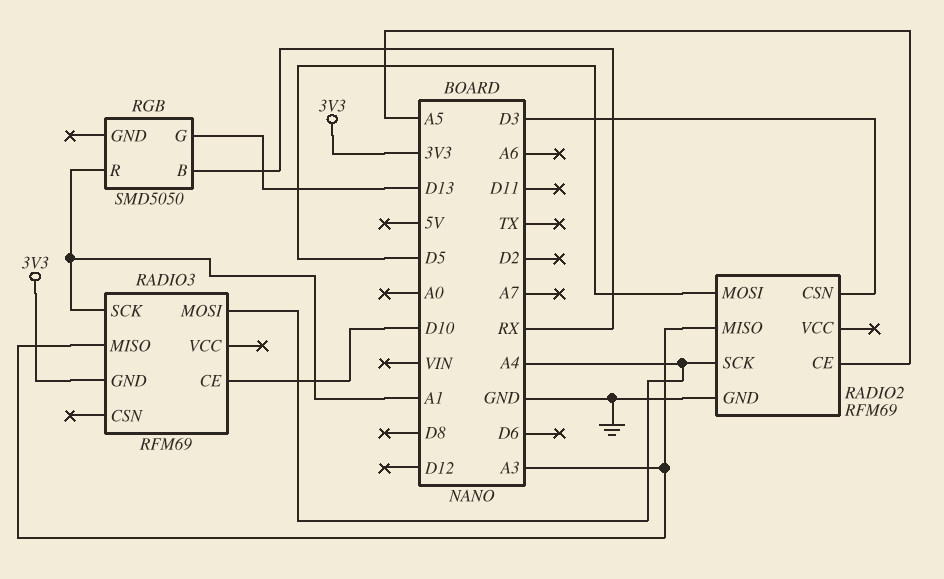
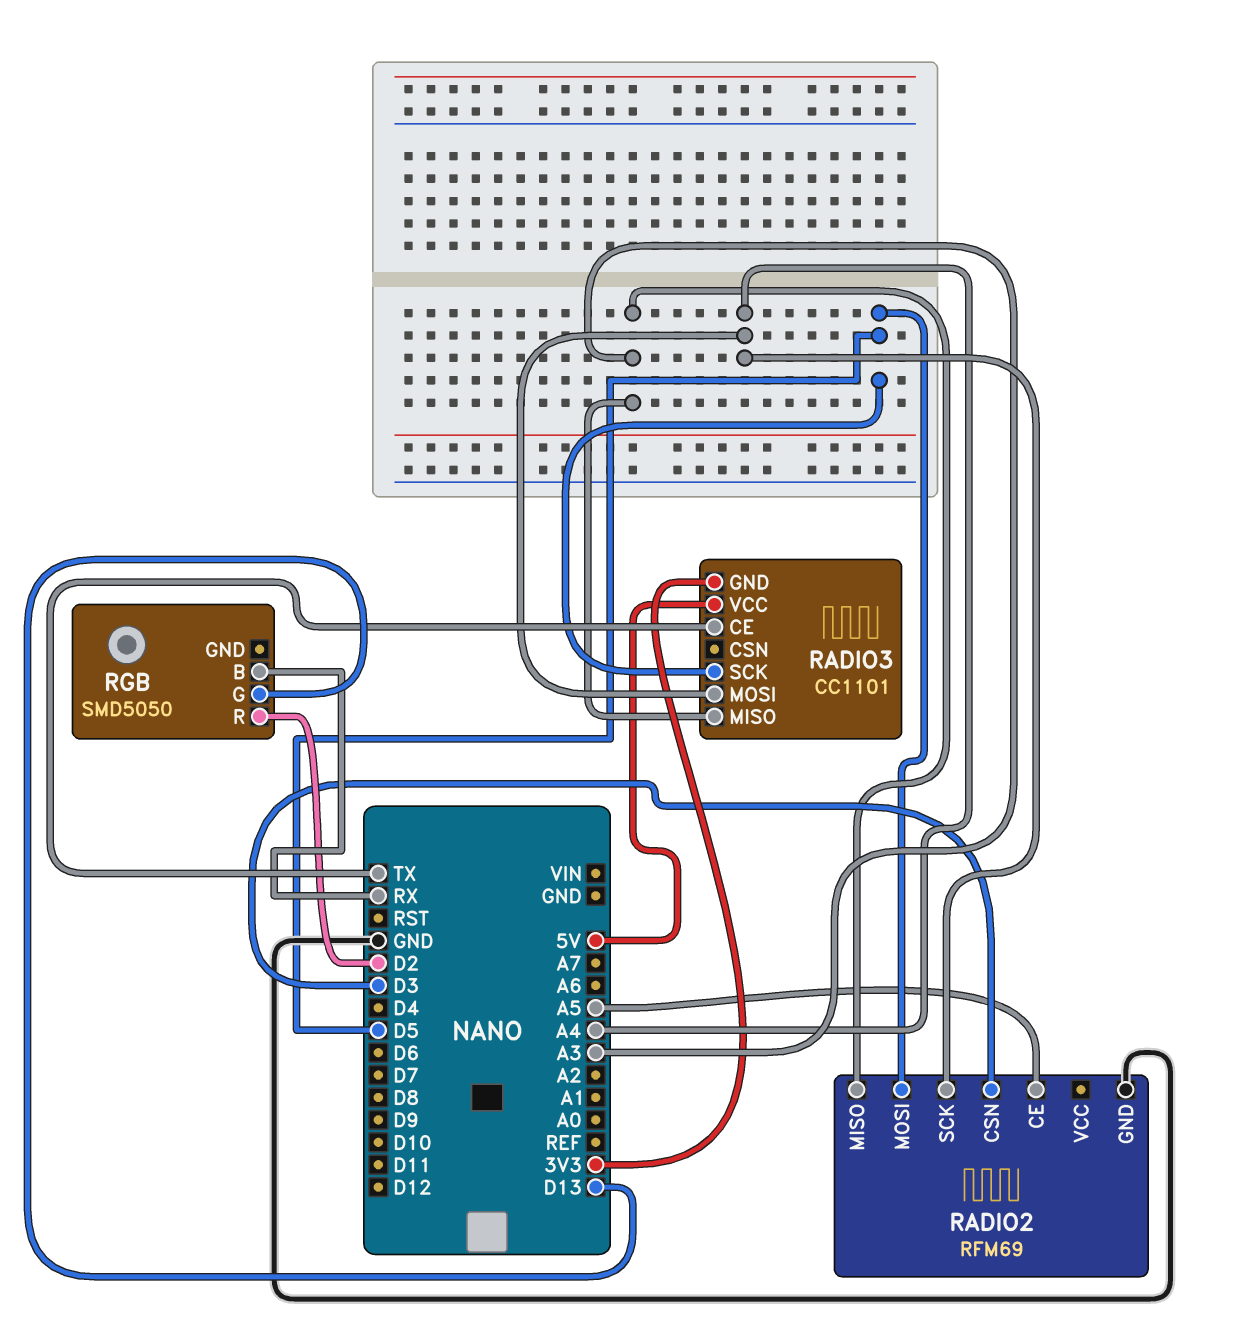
RADIO3: RFM69 -> CC1101
RADIO3 pin CE: D10 -> TX
RADIO3 pin SCK: A1 -> D5
RADIO3 pin VCC: none -> 5V
RGB pin R: A1 -> D2

